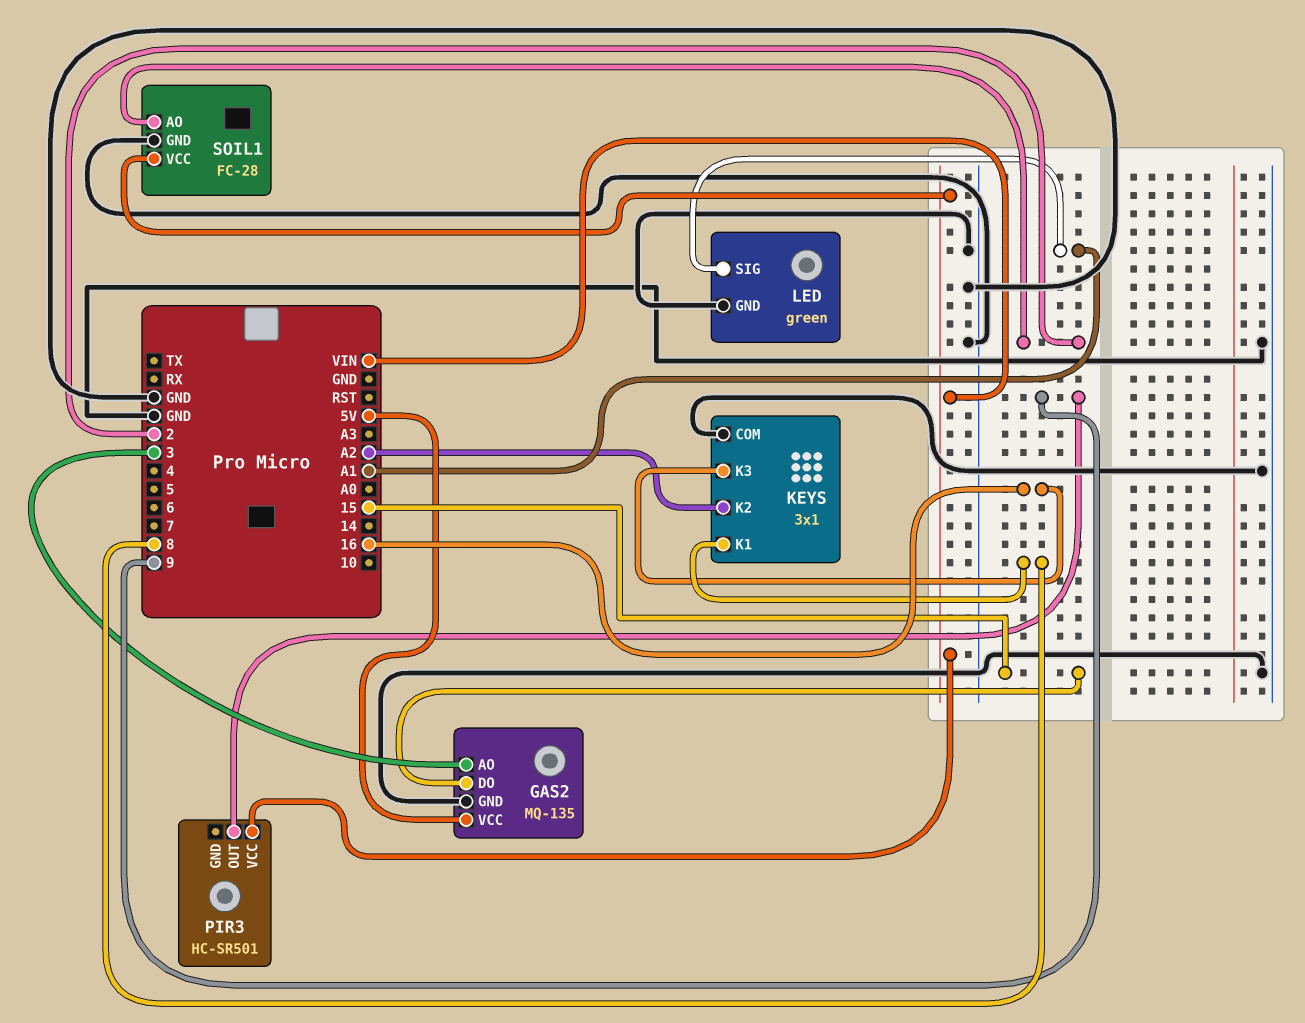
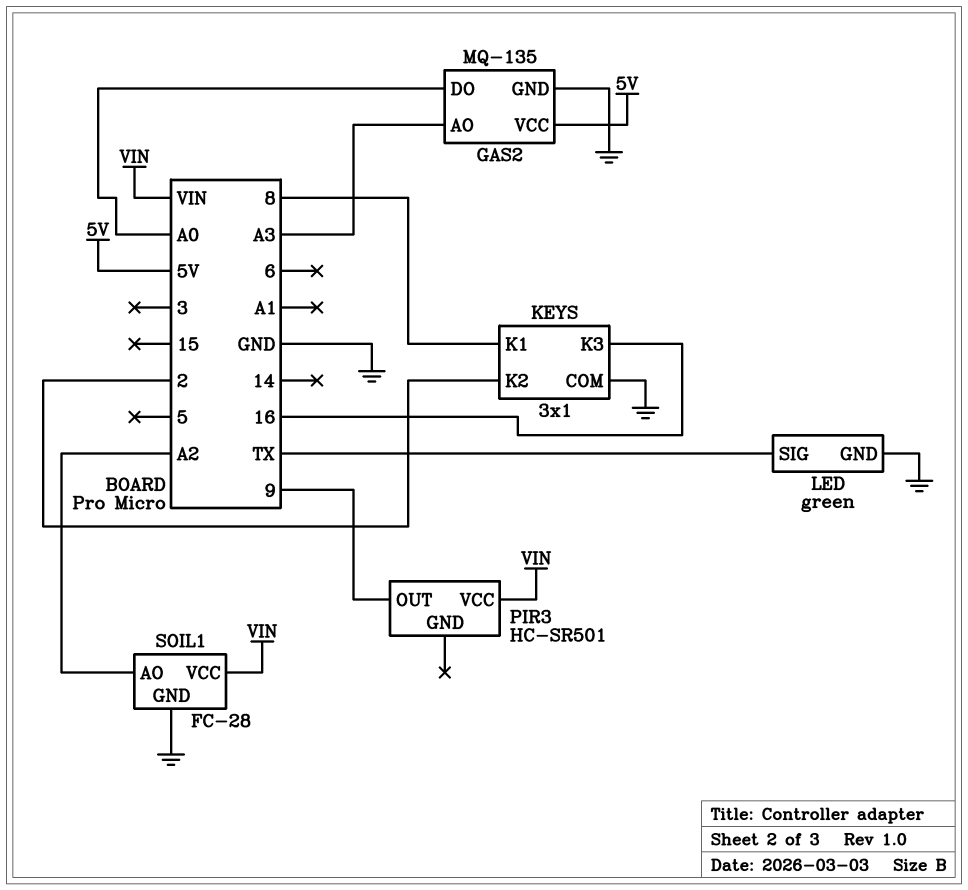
GAS2 pin AO: 3 -> A3
GAS2 pin DO: 15 -> A0
KEYS pin K2: A2 -> 2
LED pin SIG: A1 -> TX
SOIL1 pin AO: 2 -> A2

